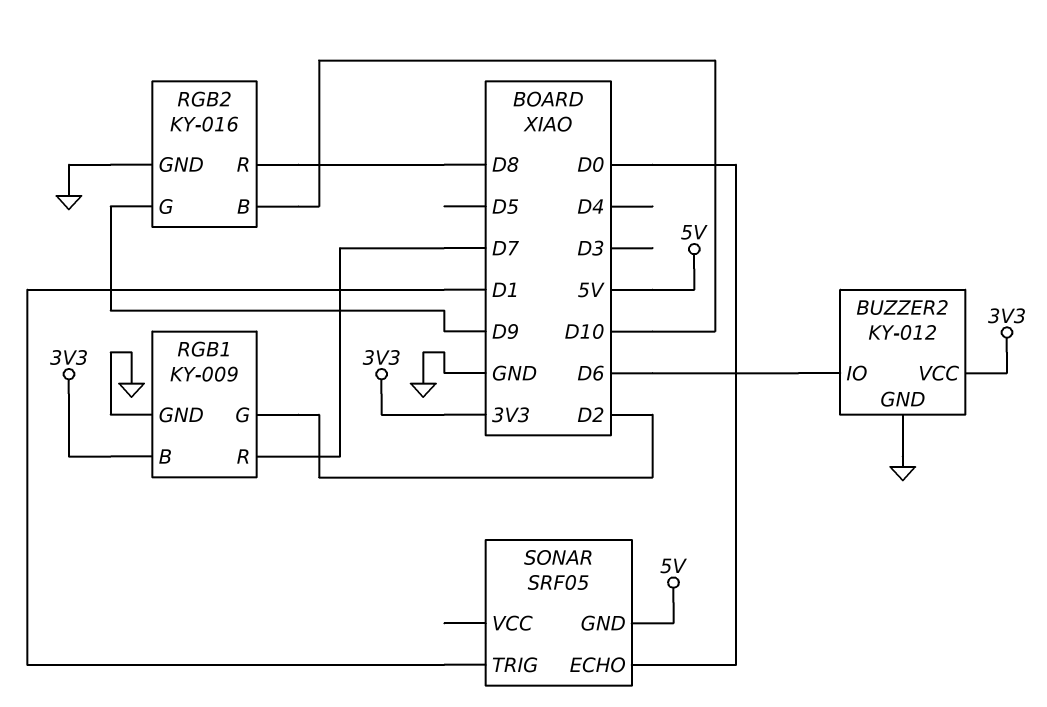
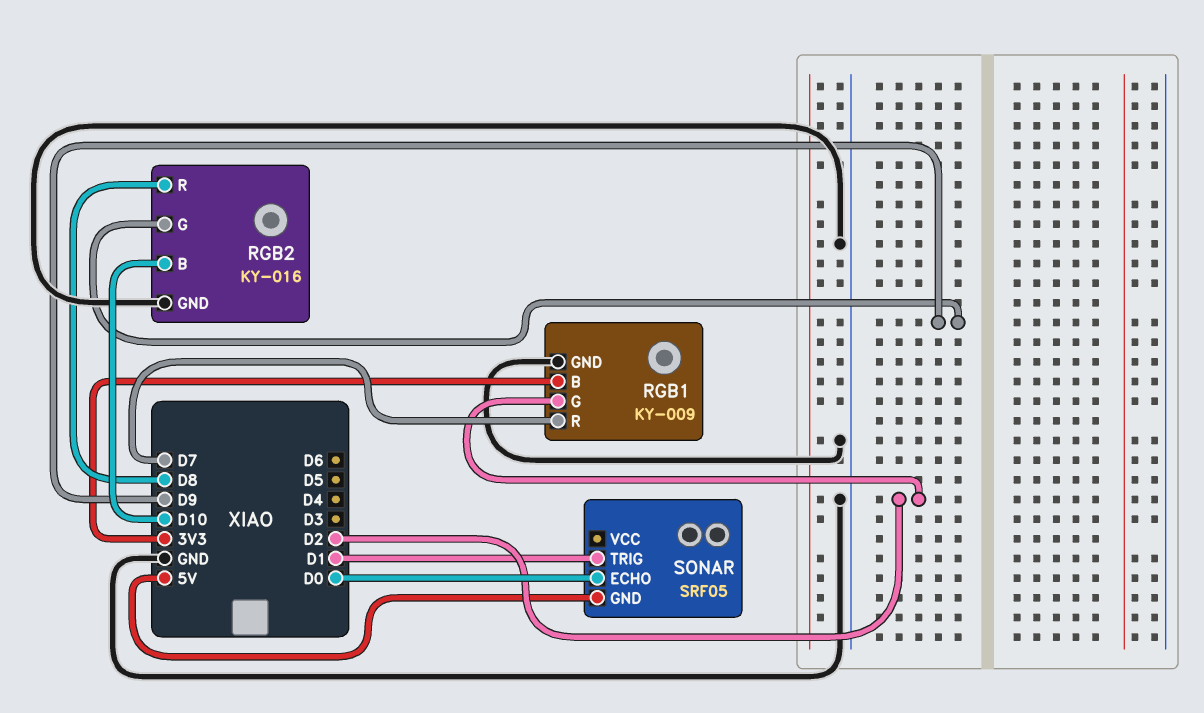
BUZZER2: KY-012 -> none
BUZZER2 pin GND: GND -> none
BUZZER2 pin IO: D6 -> none
BUZZER2 pin VCC: 3V3 -> none

